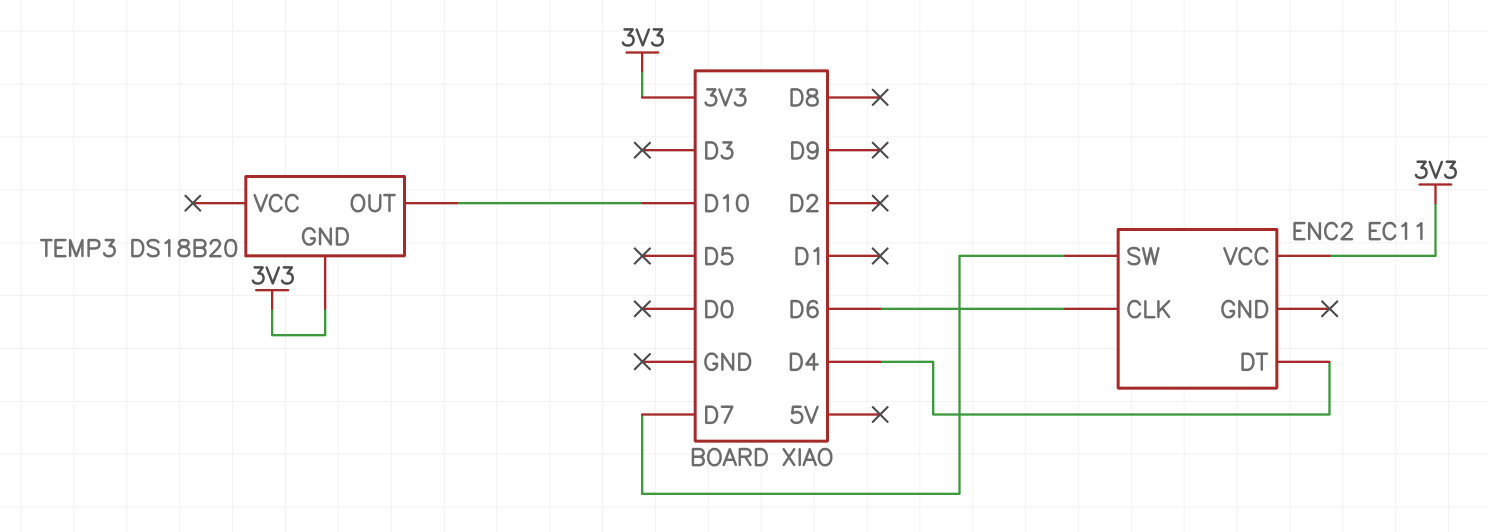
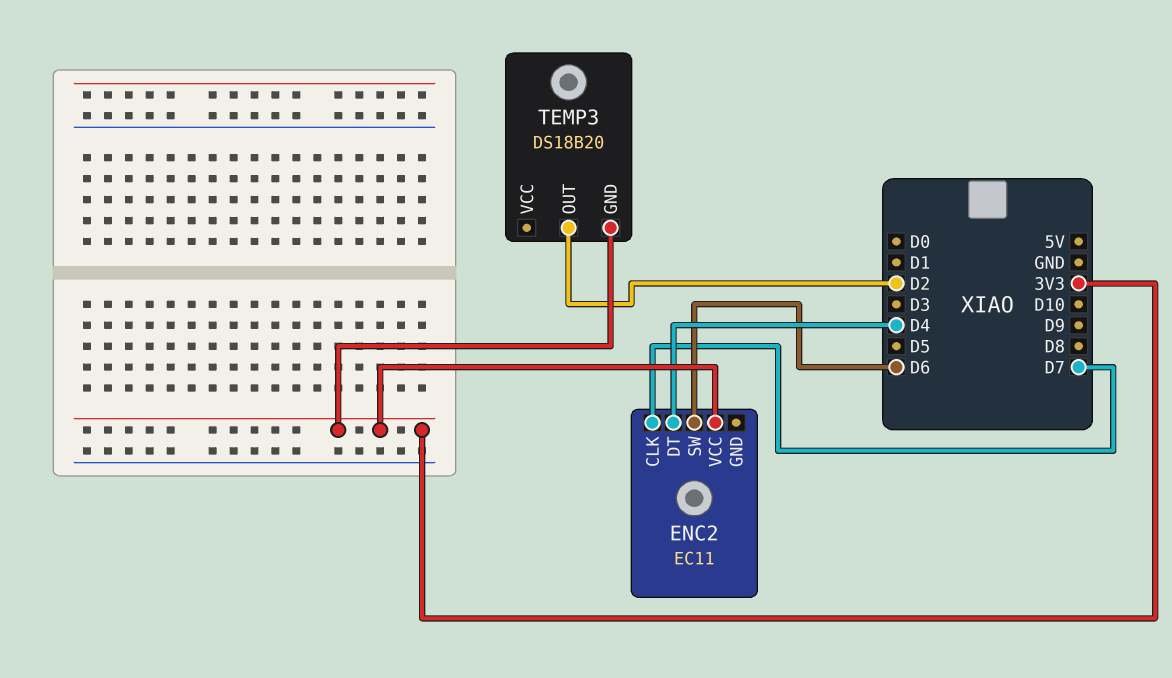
ENC2 pin CLK: D6 -> D7
ENC2 pin SW: D7 -> D6
TEMP3 pin OUT: D10 -> D2

